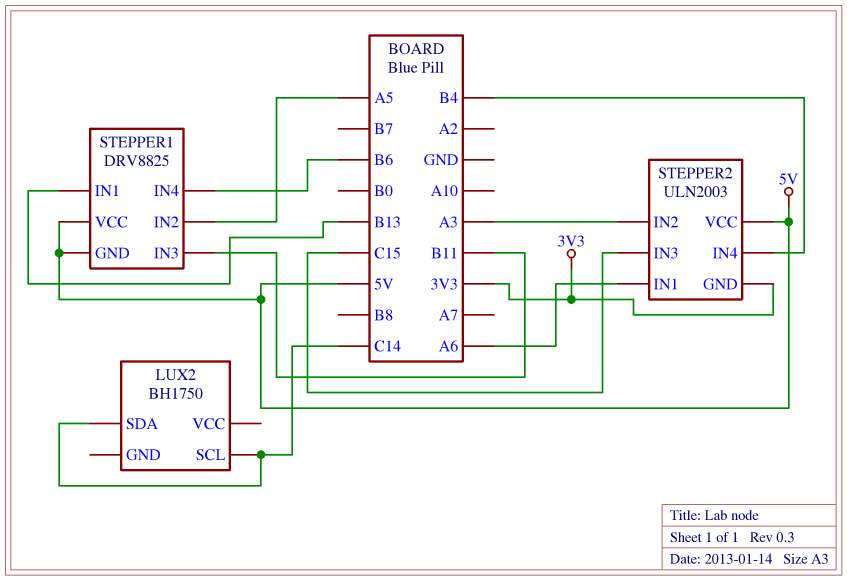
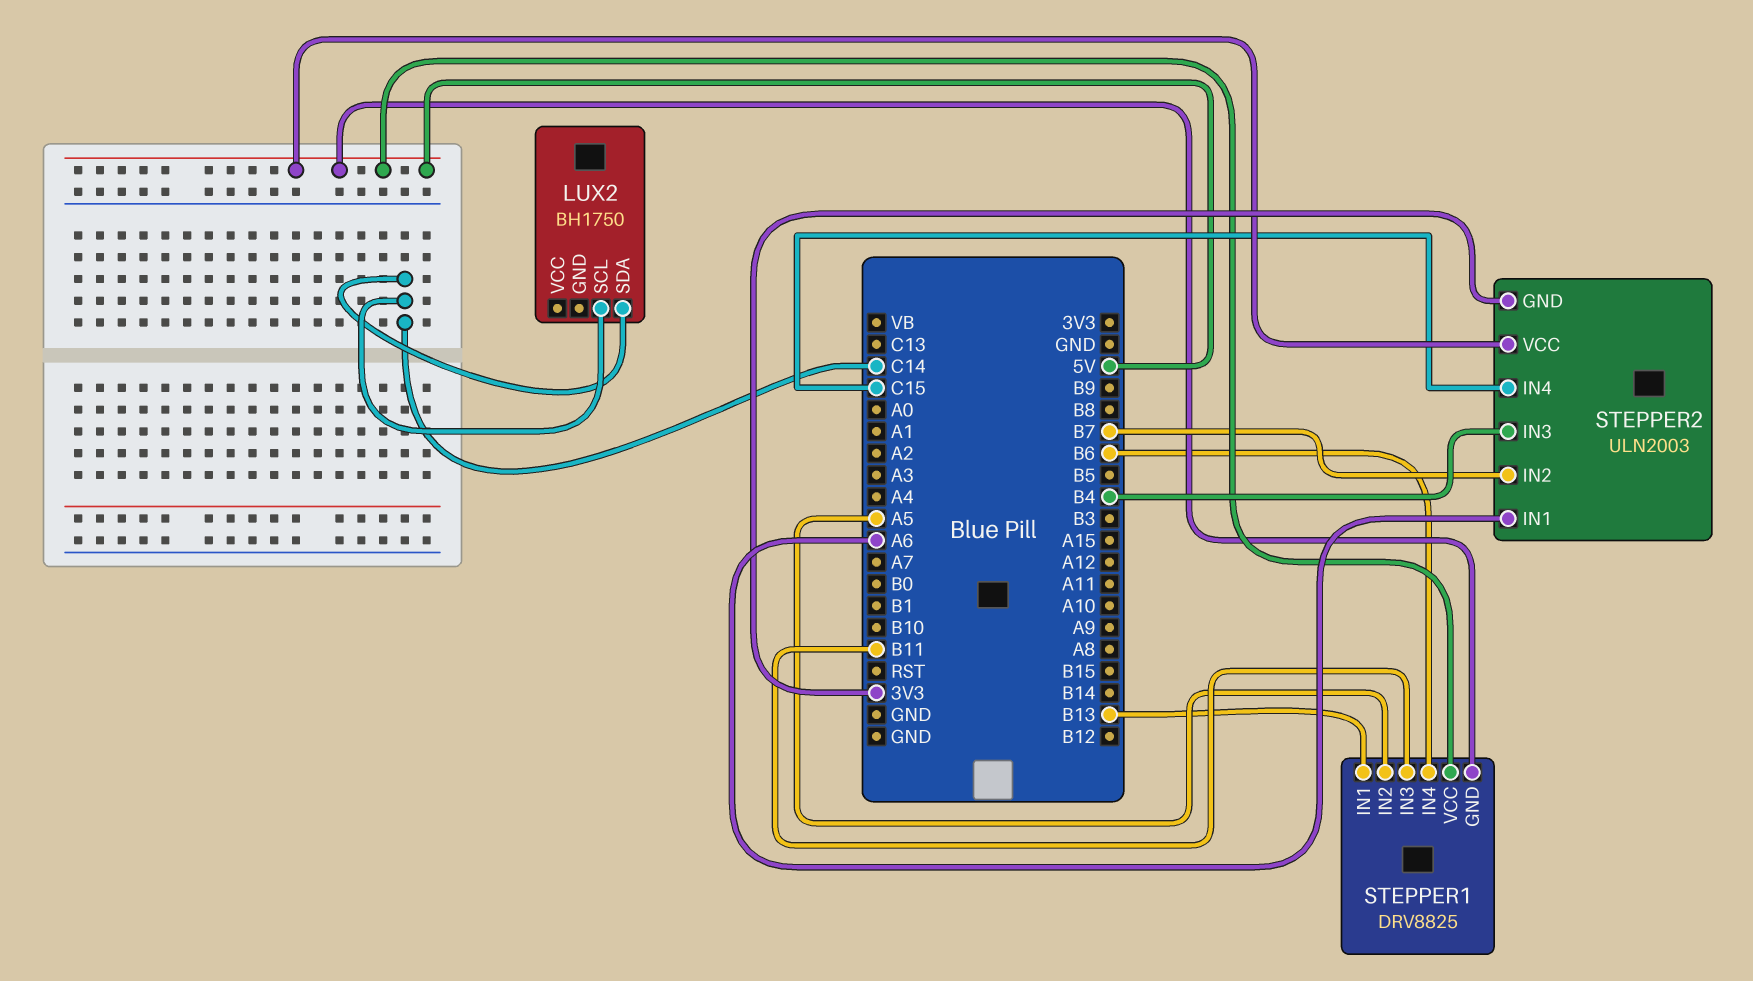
STEPPER2 pin IN2: A3 -> B7
STEPPER2 pin IN3: C15 -> B4
STEPPER2 pin IN4: B4 -> C15

